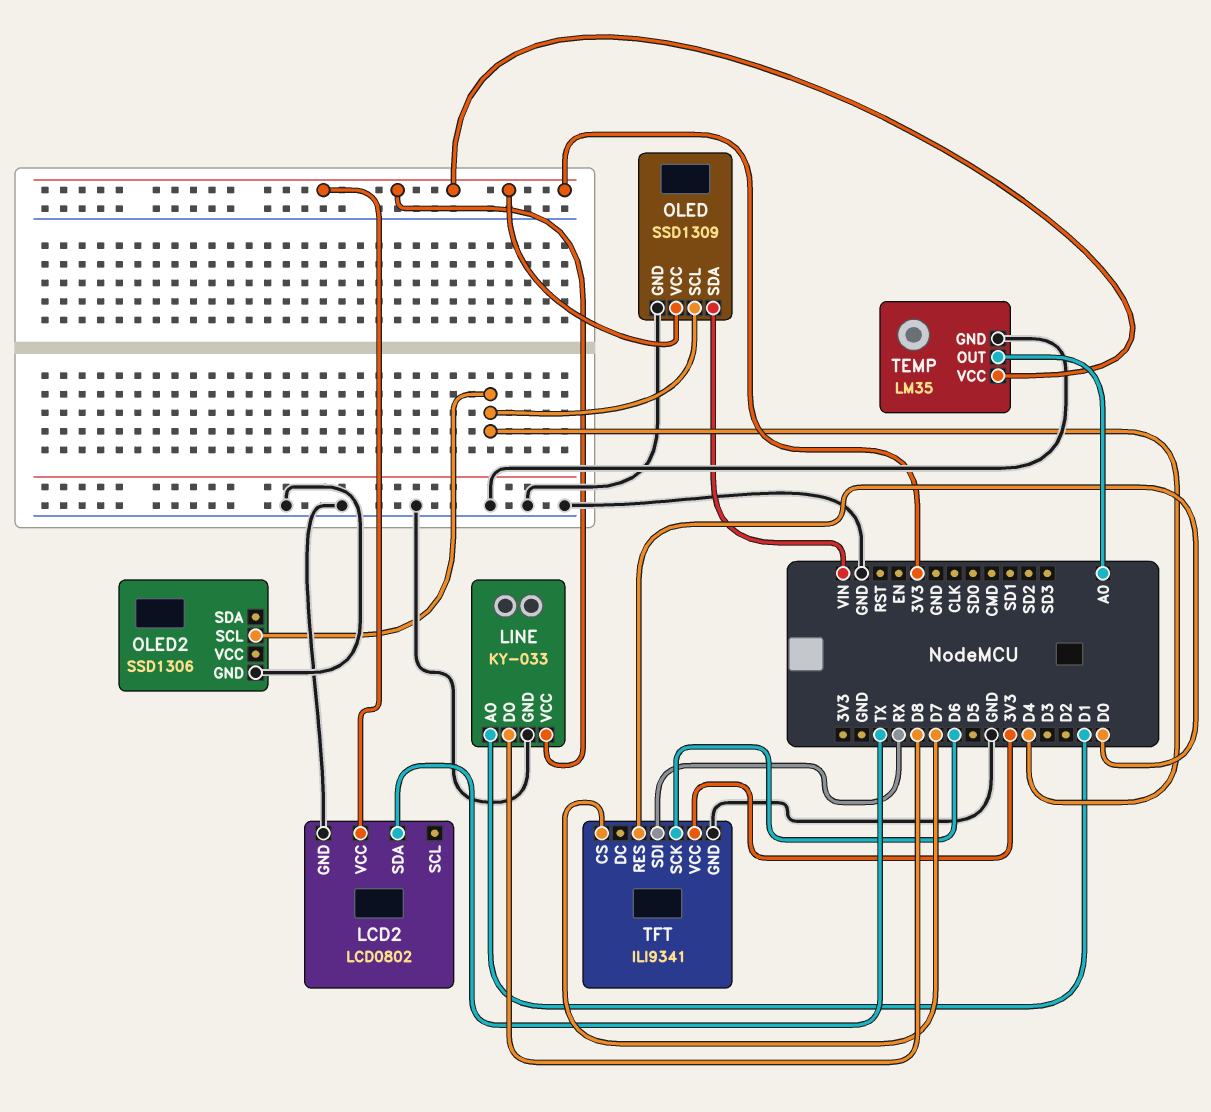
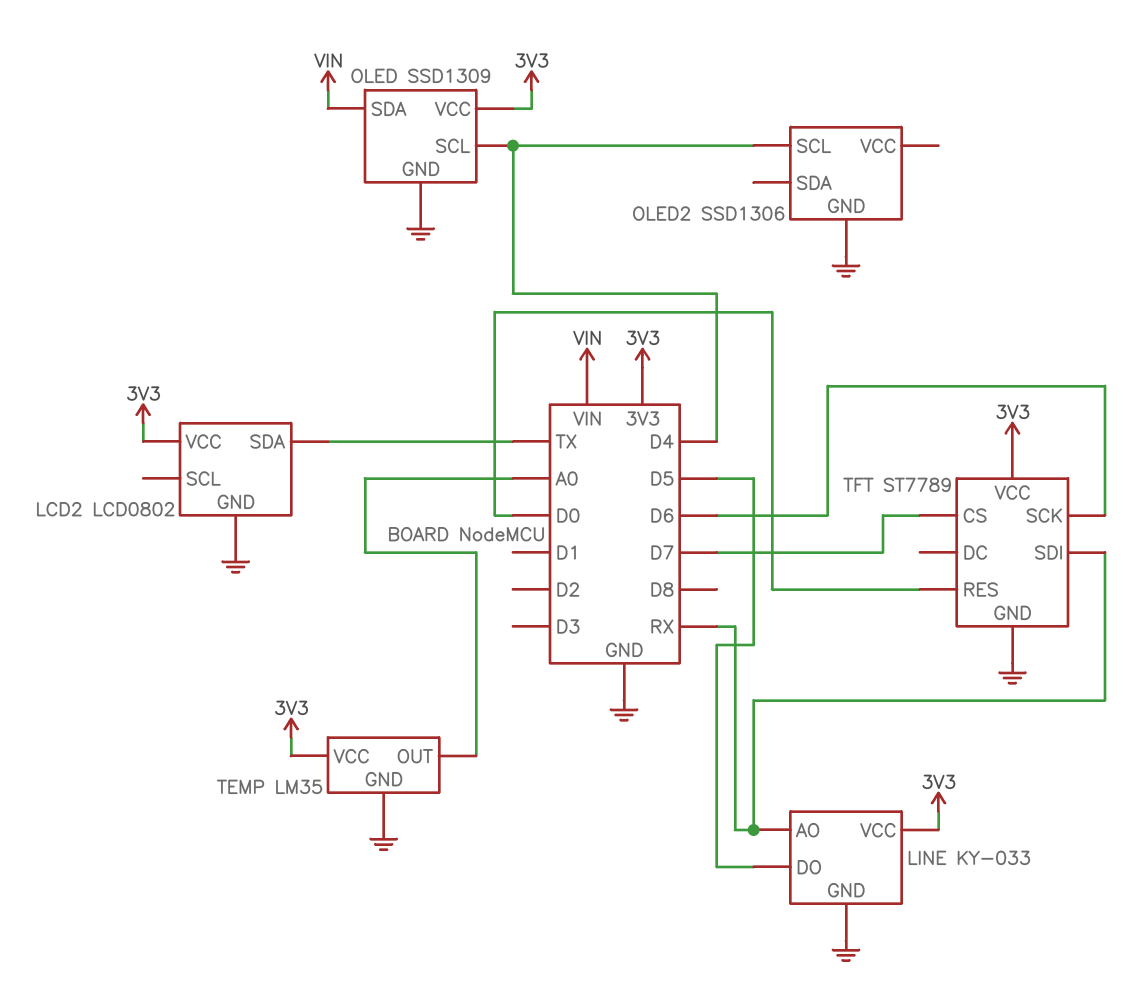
LINE pin AO: D1 -> RX
LINE pin DO: D8 -> D5
TFT: ILI9341 -> ST7789

